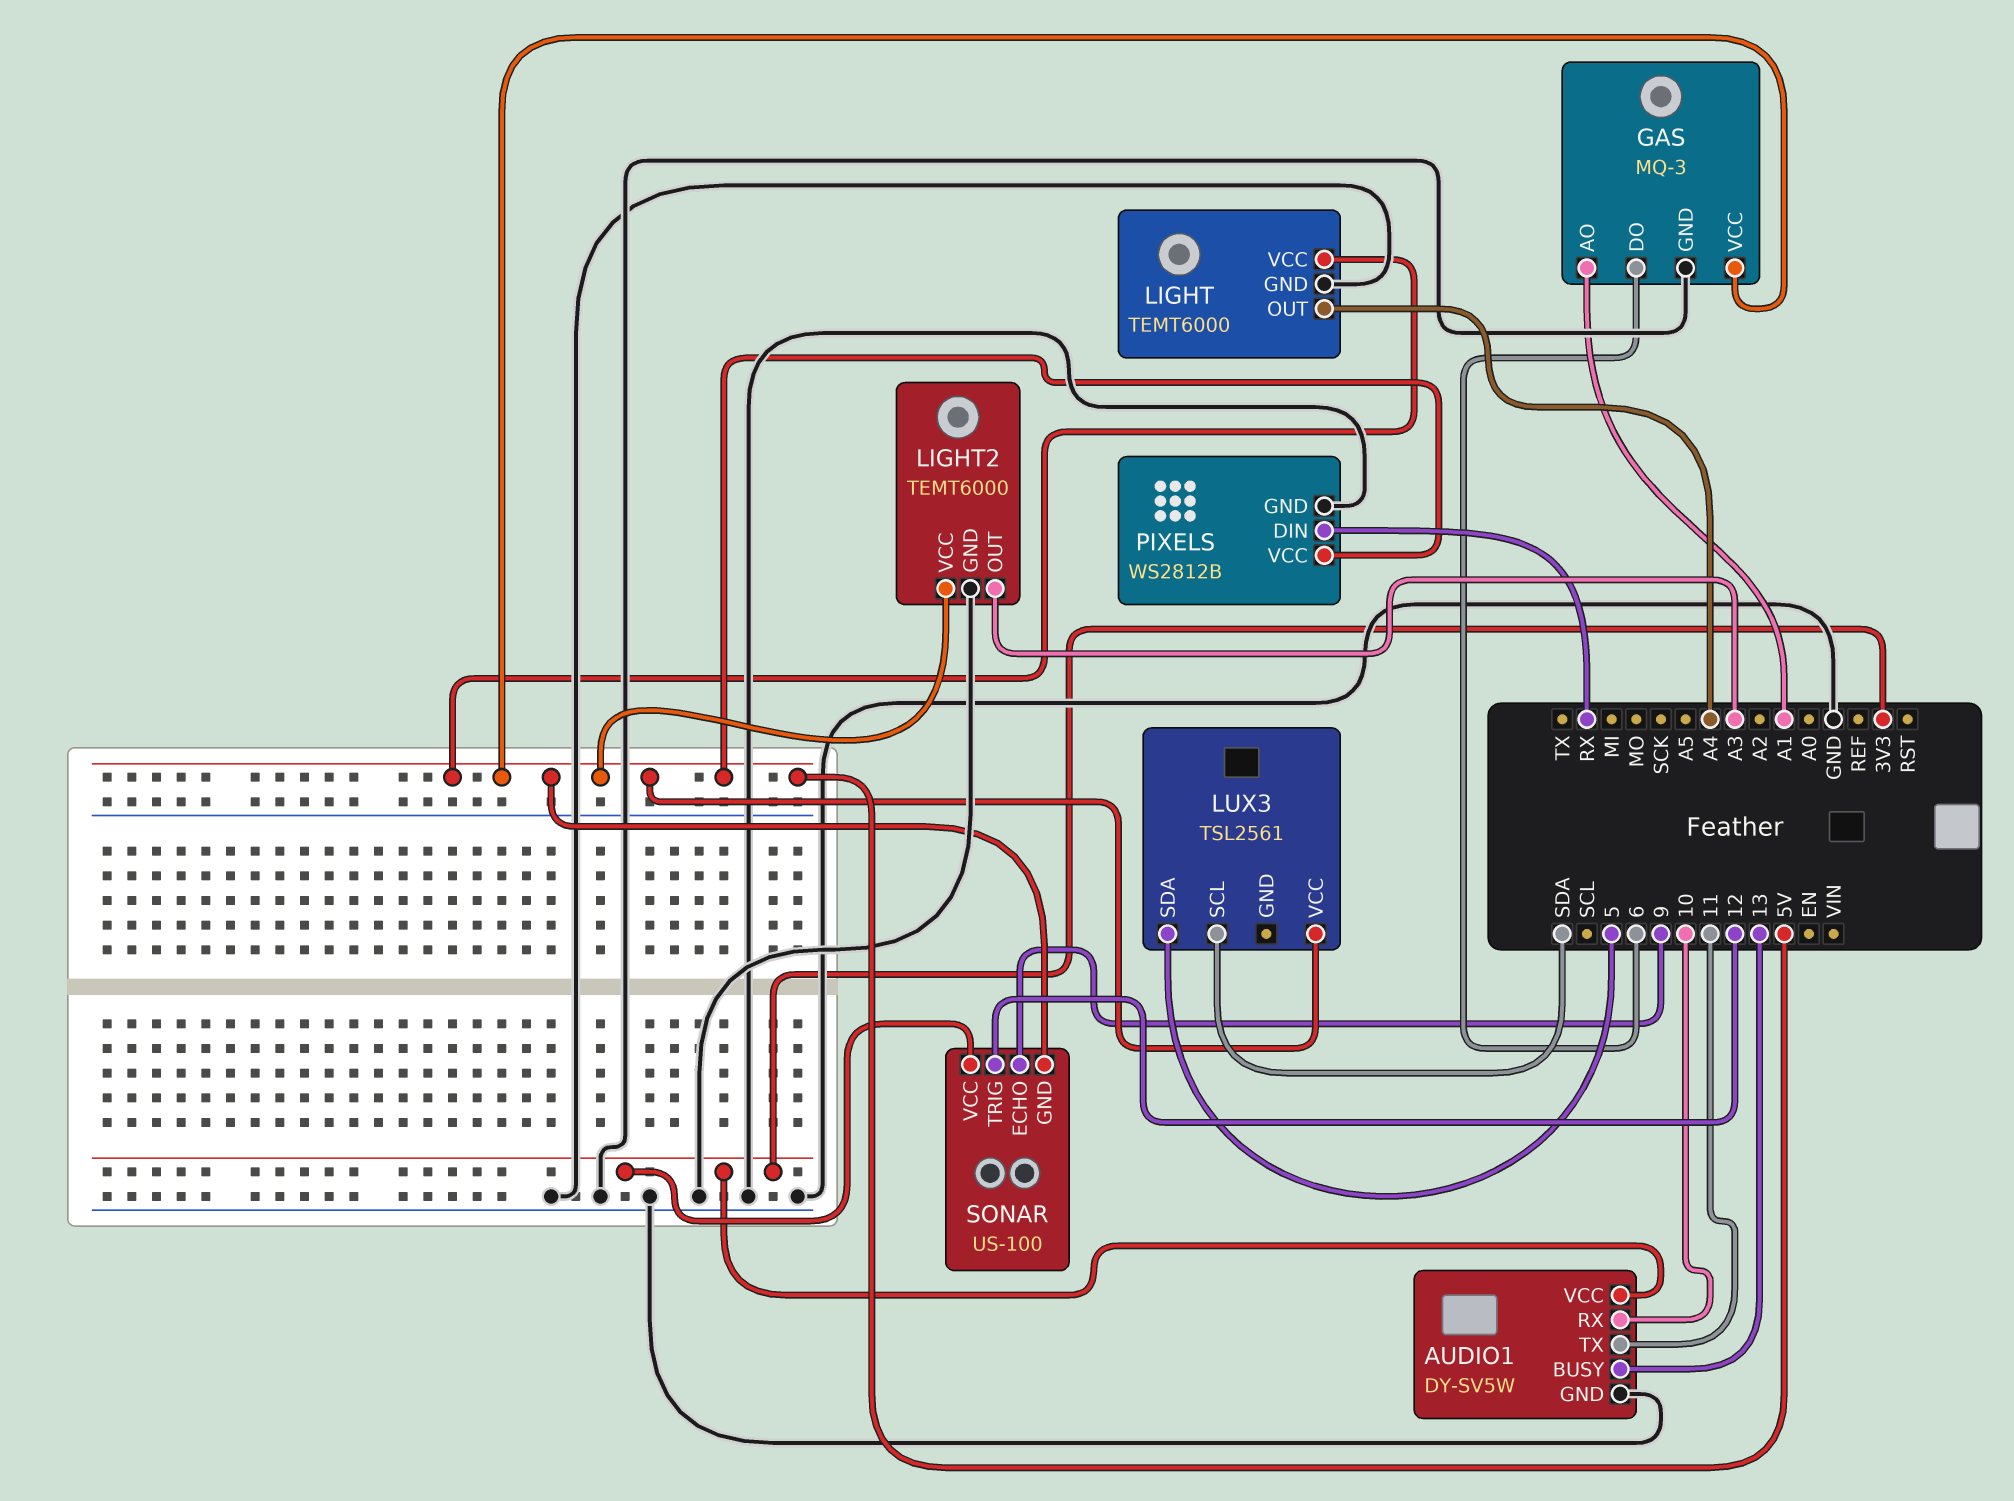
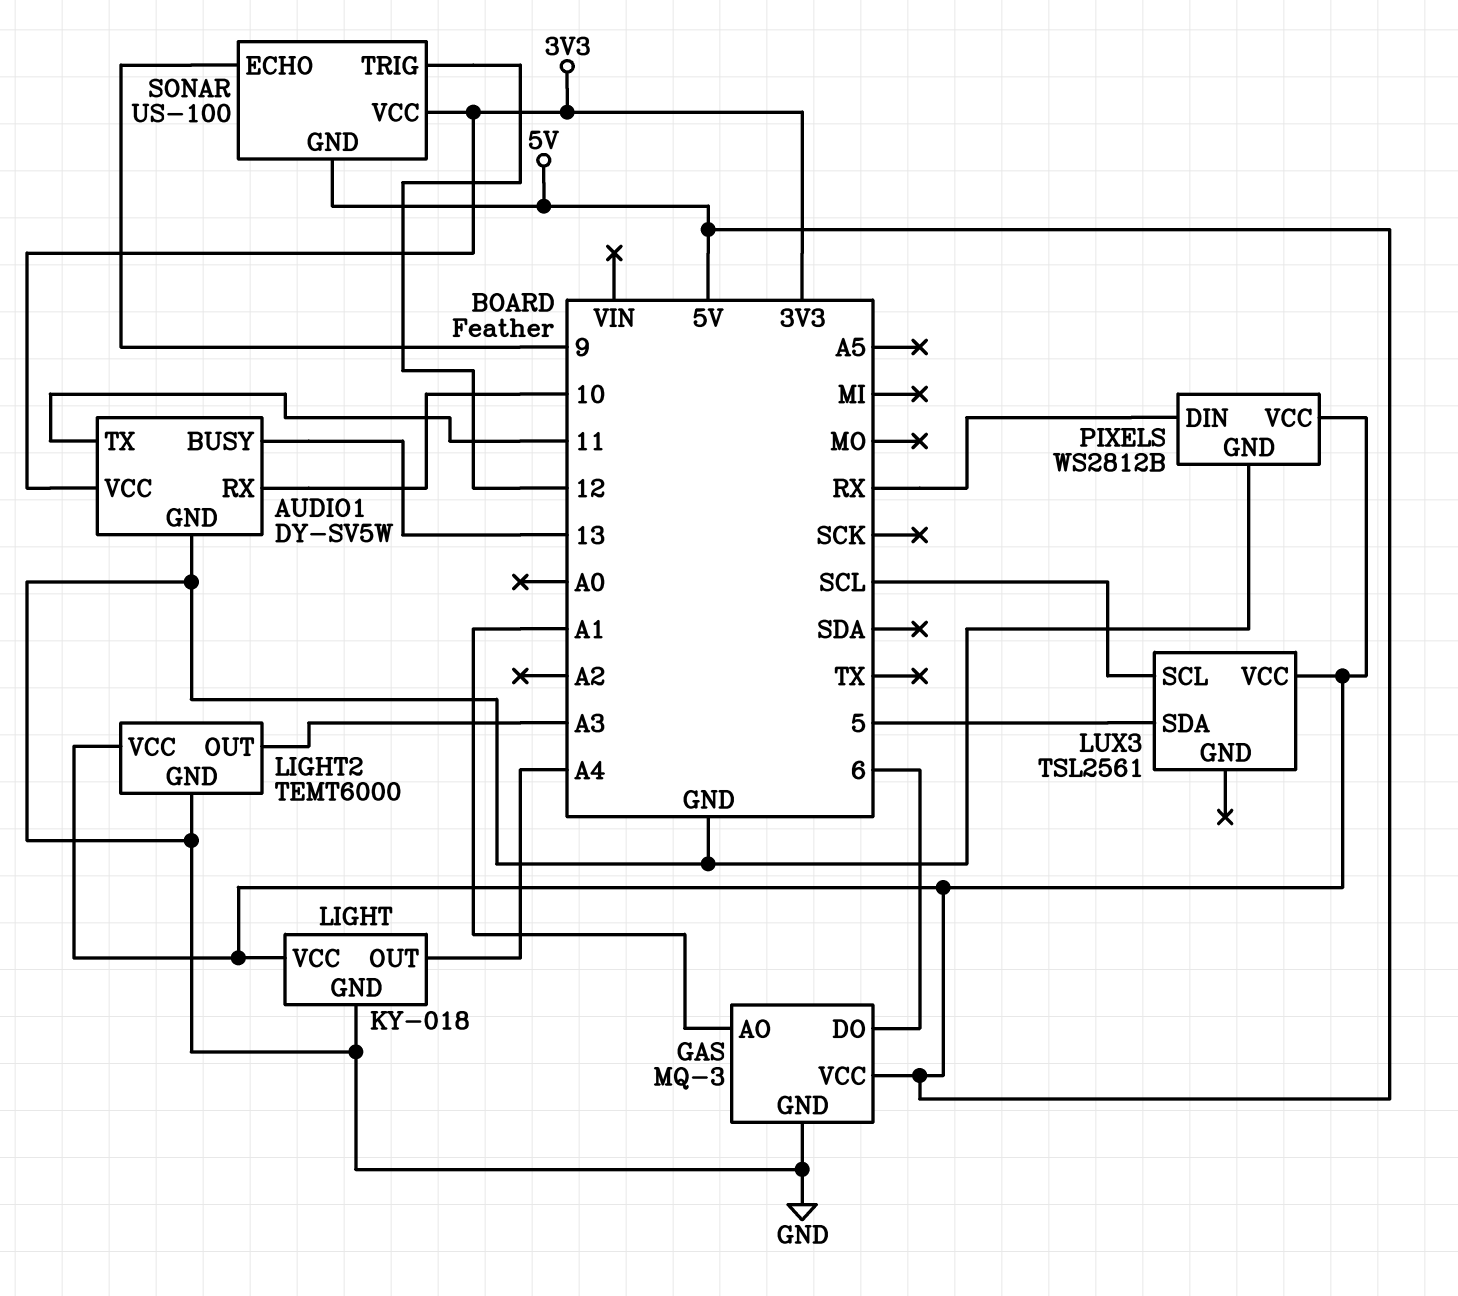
LIGHT: TEMT6000 -> KY-018
LUX3 pin SCL: SDA -> SCL

